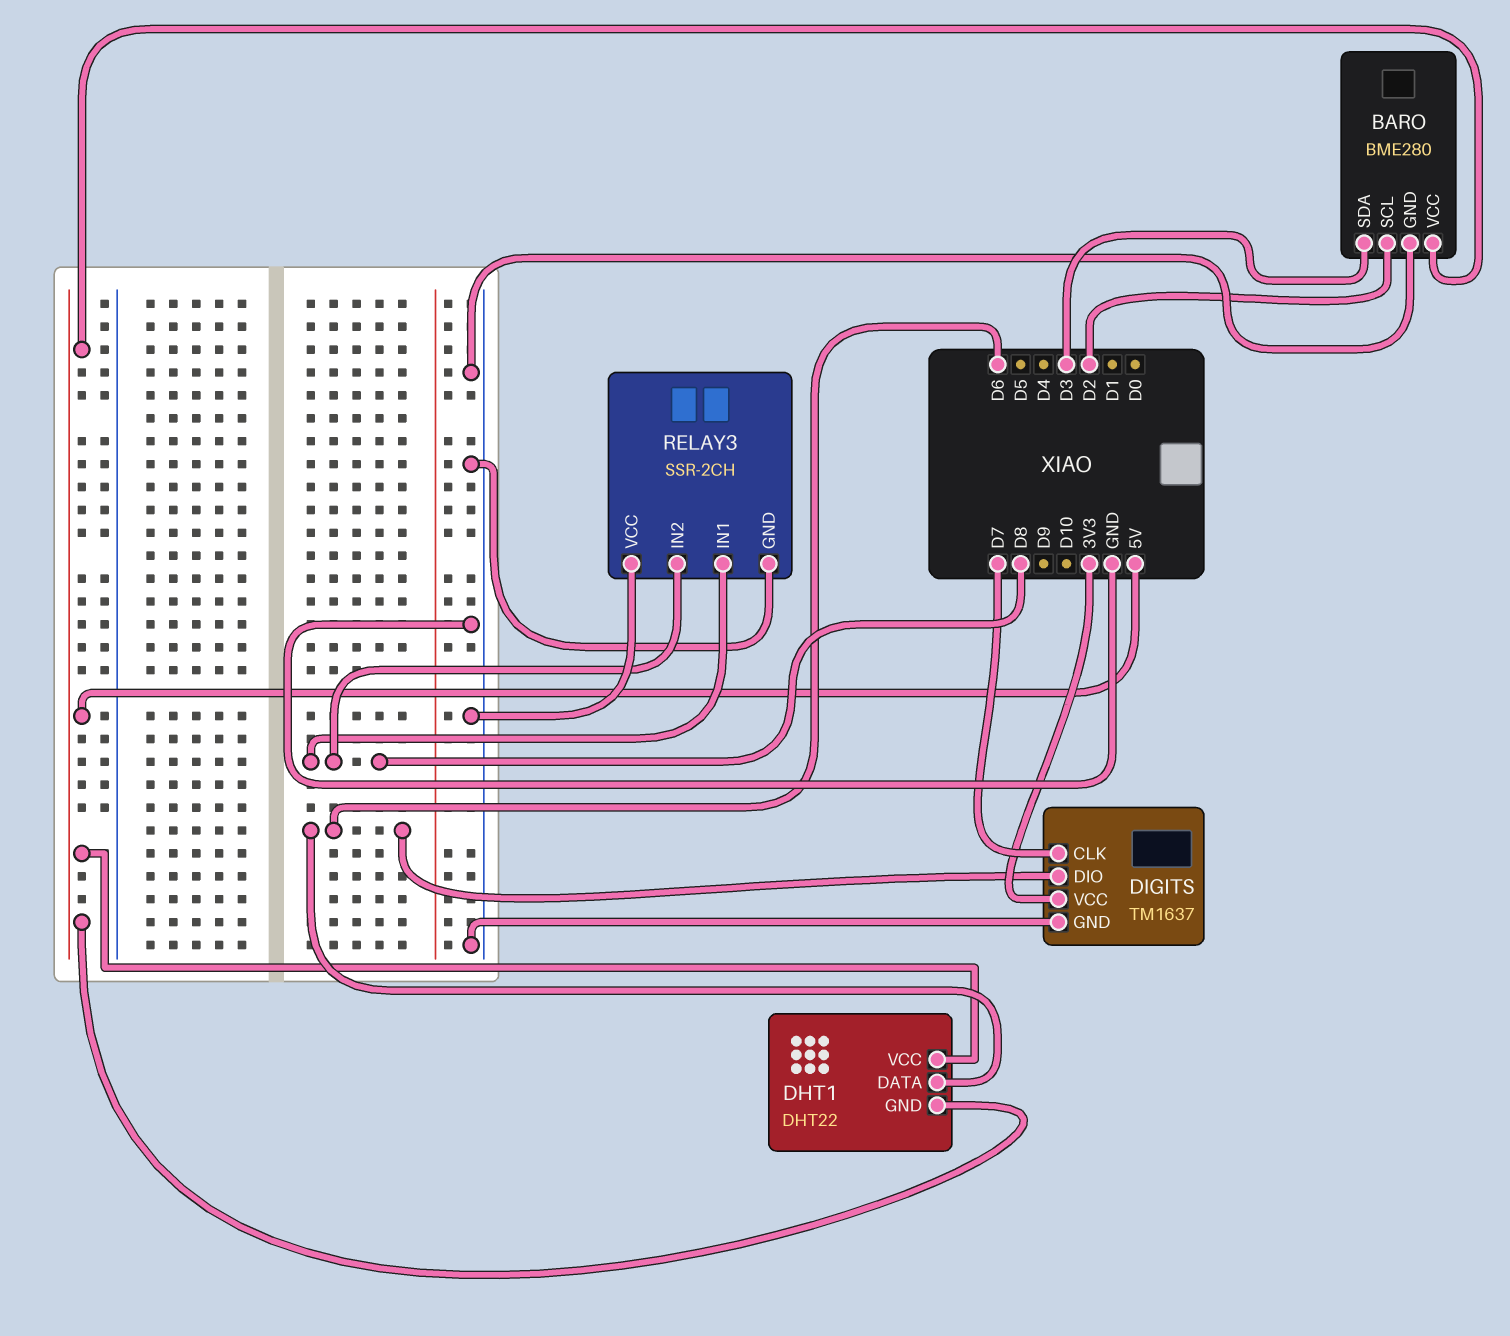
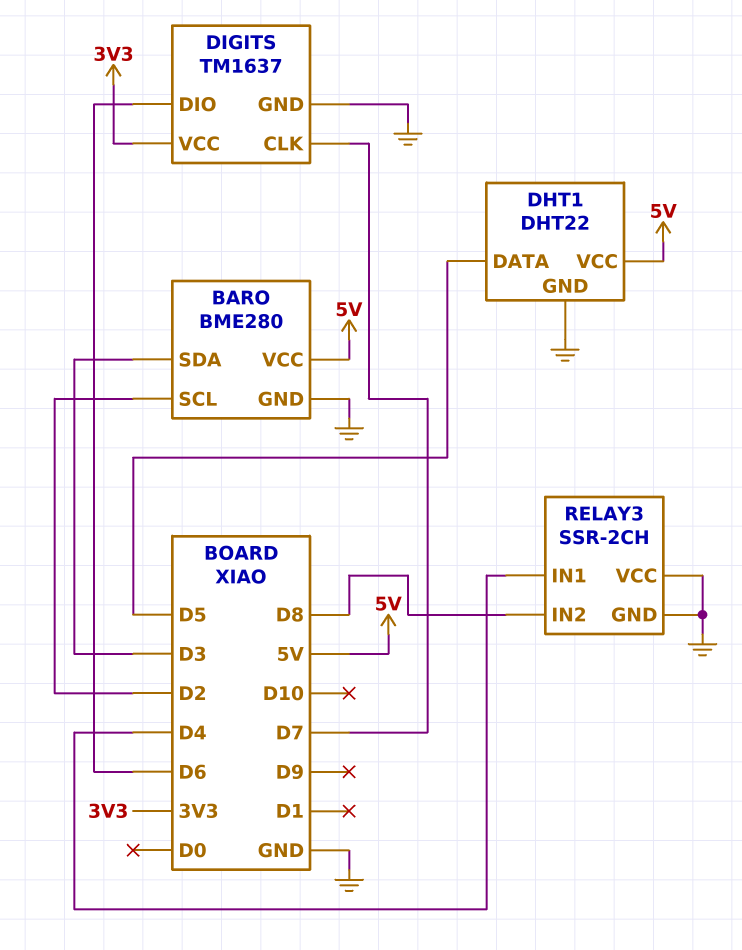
DHT1 pin DATA: D6 -> D5
DHT1 pin GND: 5V -> GND
RELAY3 pin IN1: D8 -> D4

